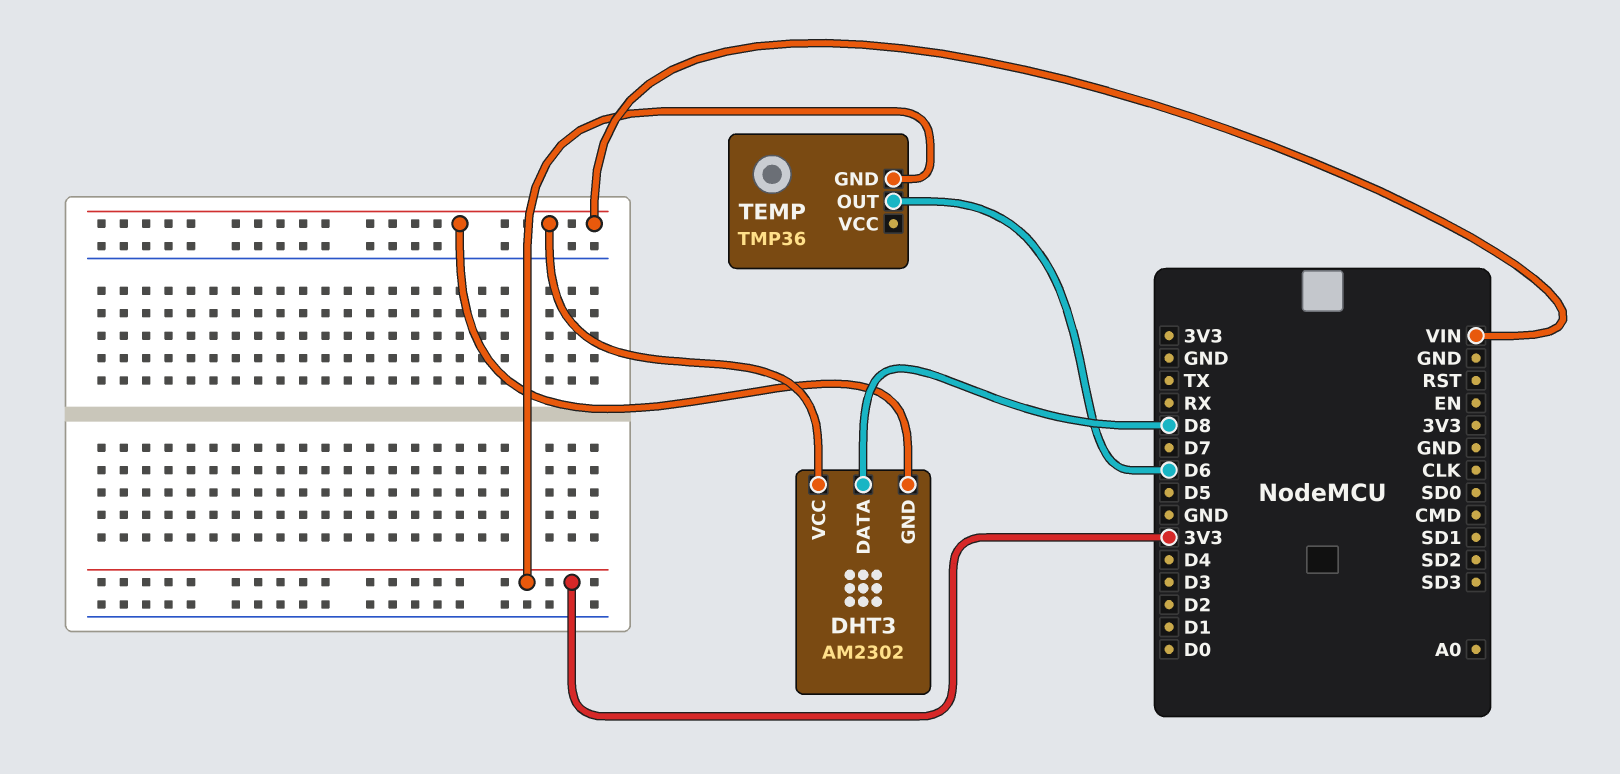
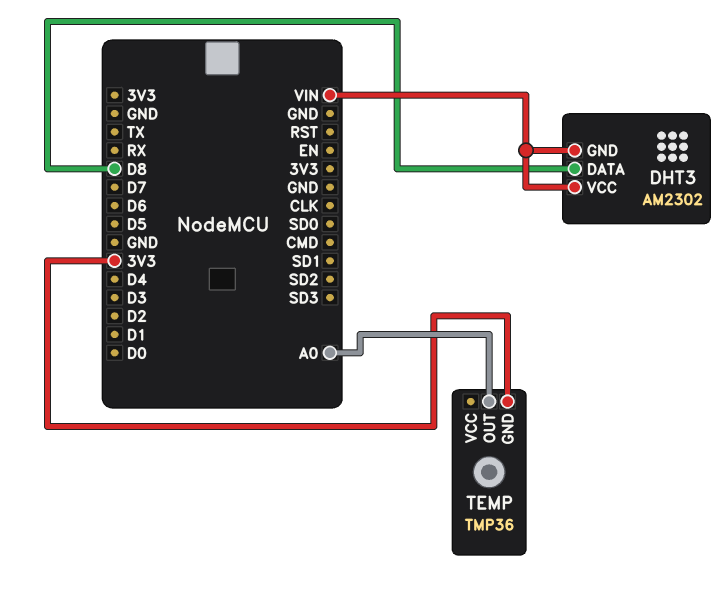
TEMP pin OUT: D6 -> A0

